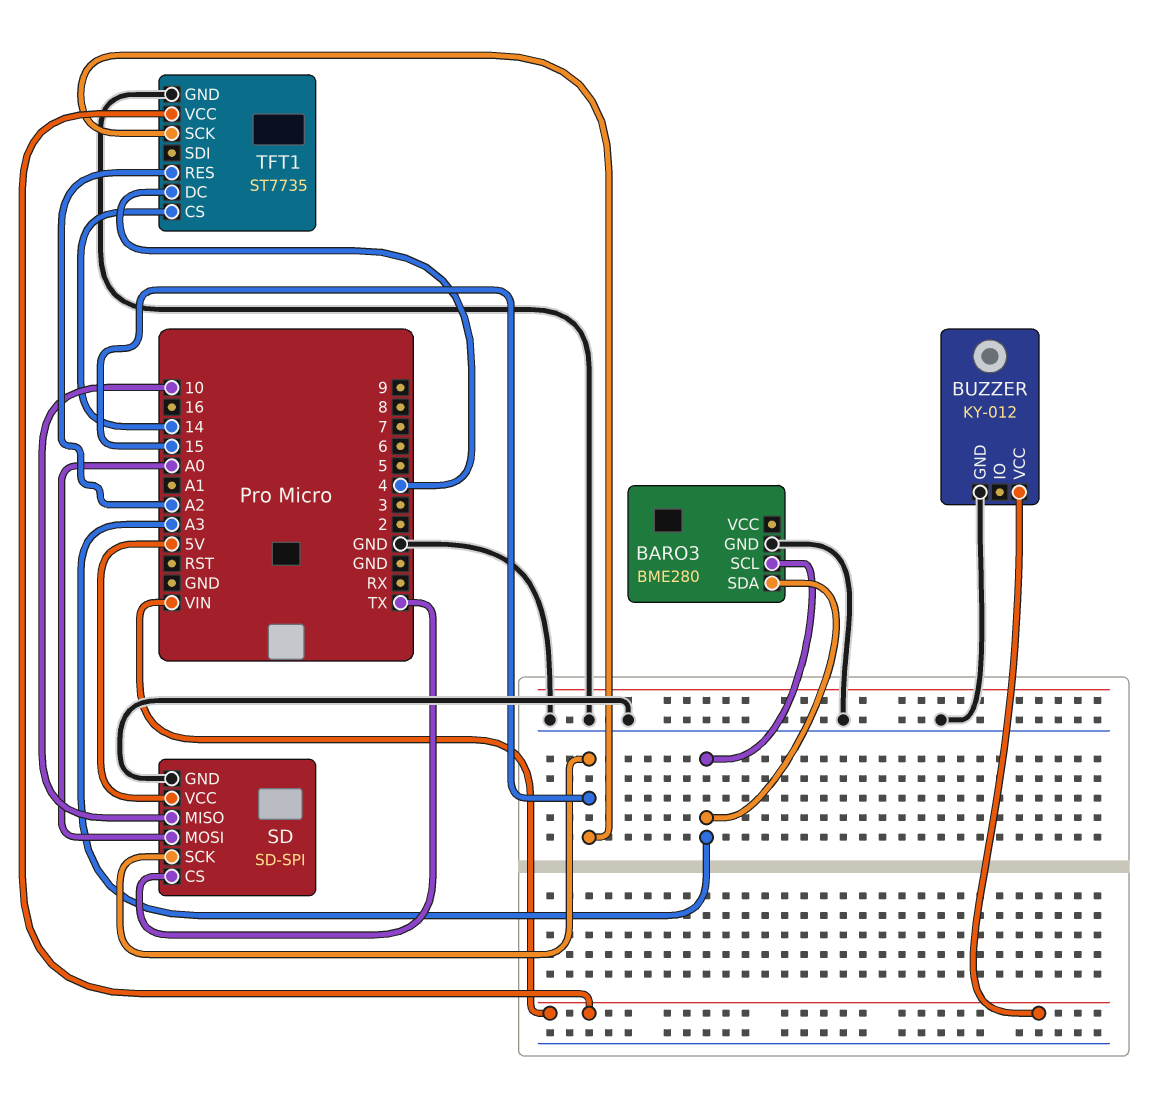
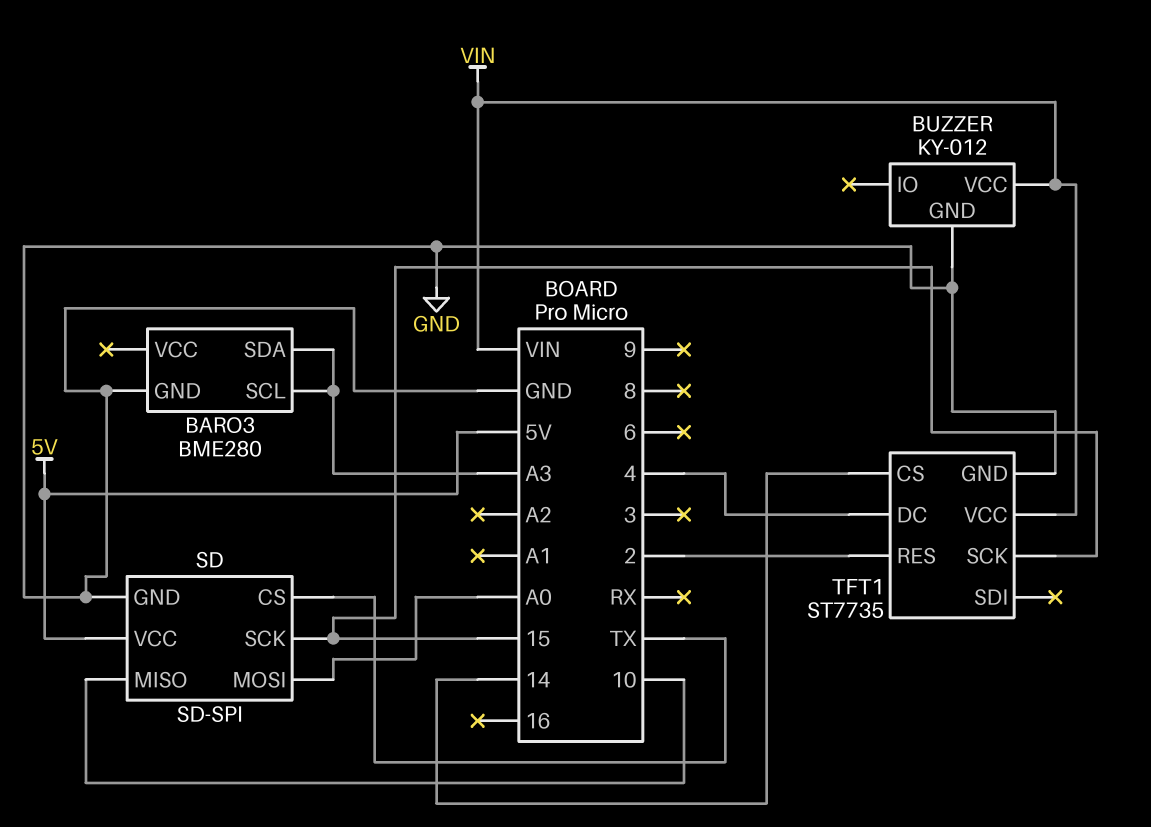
TFT1 pin RES: A2 -> 2

